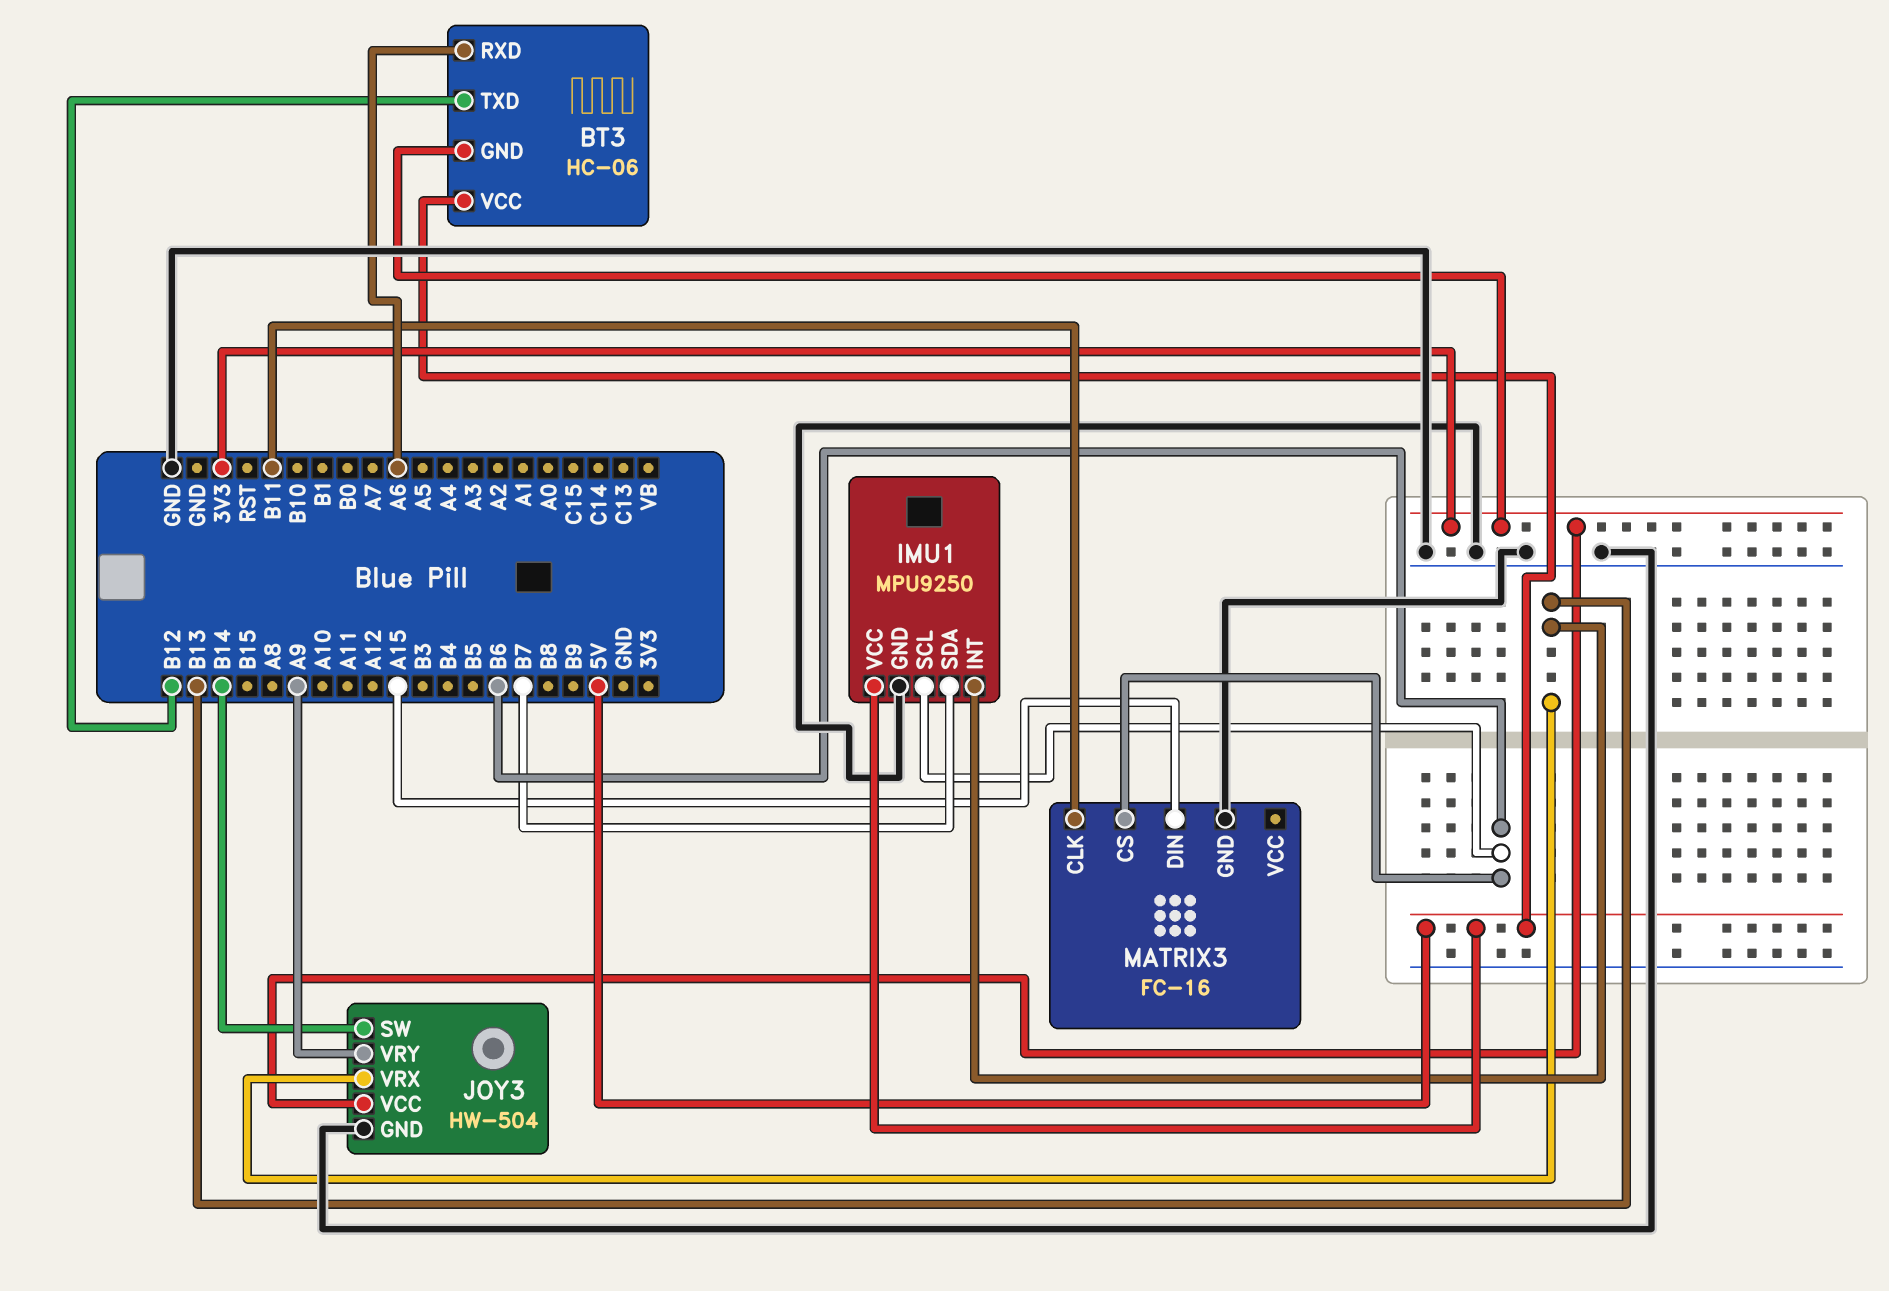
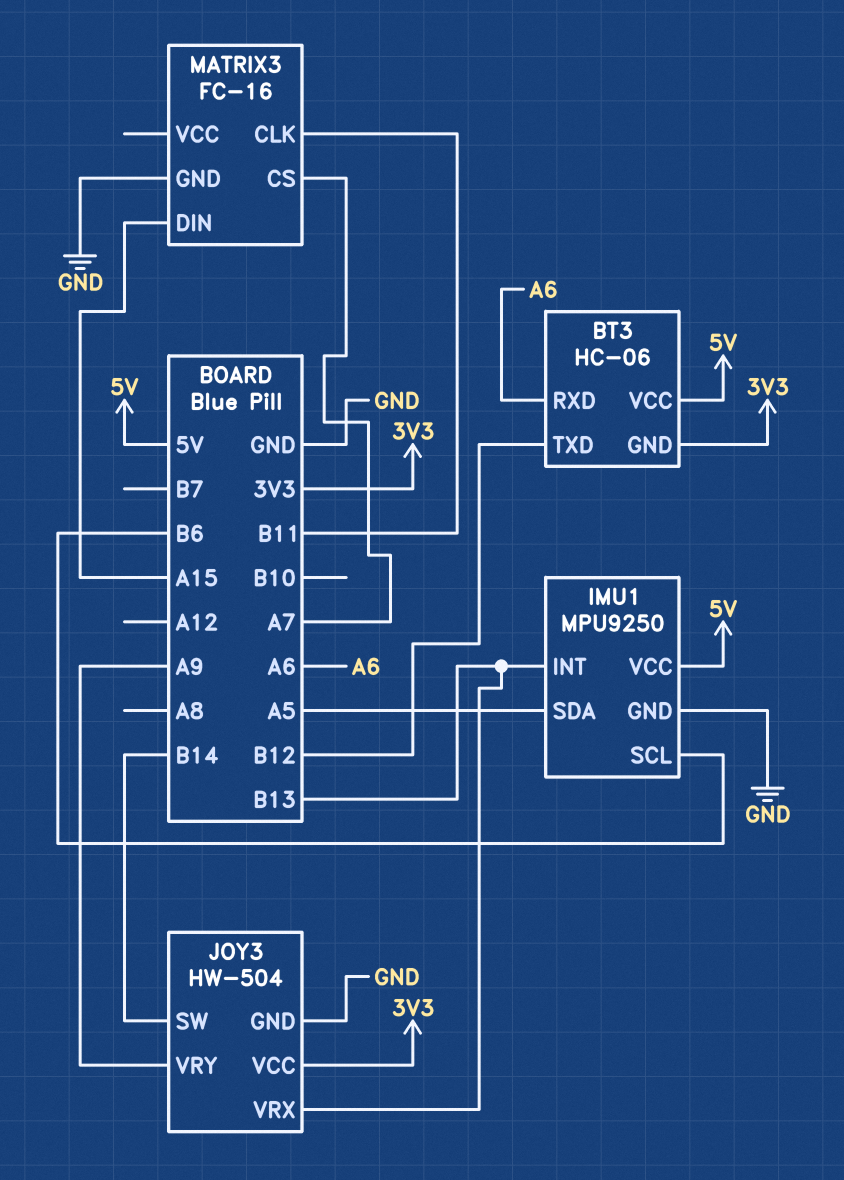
IMU1 pin SDA: B7 -> A5
MATRIX3 pin CS: B6 -> A7

